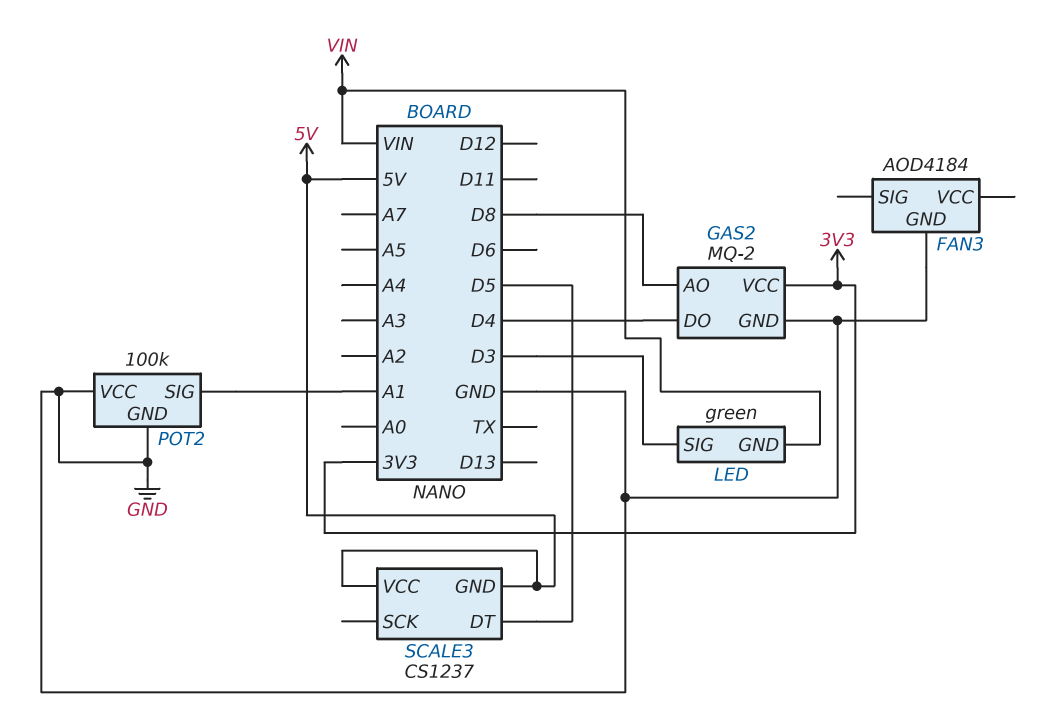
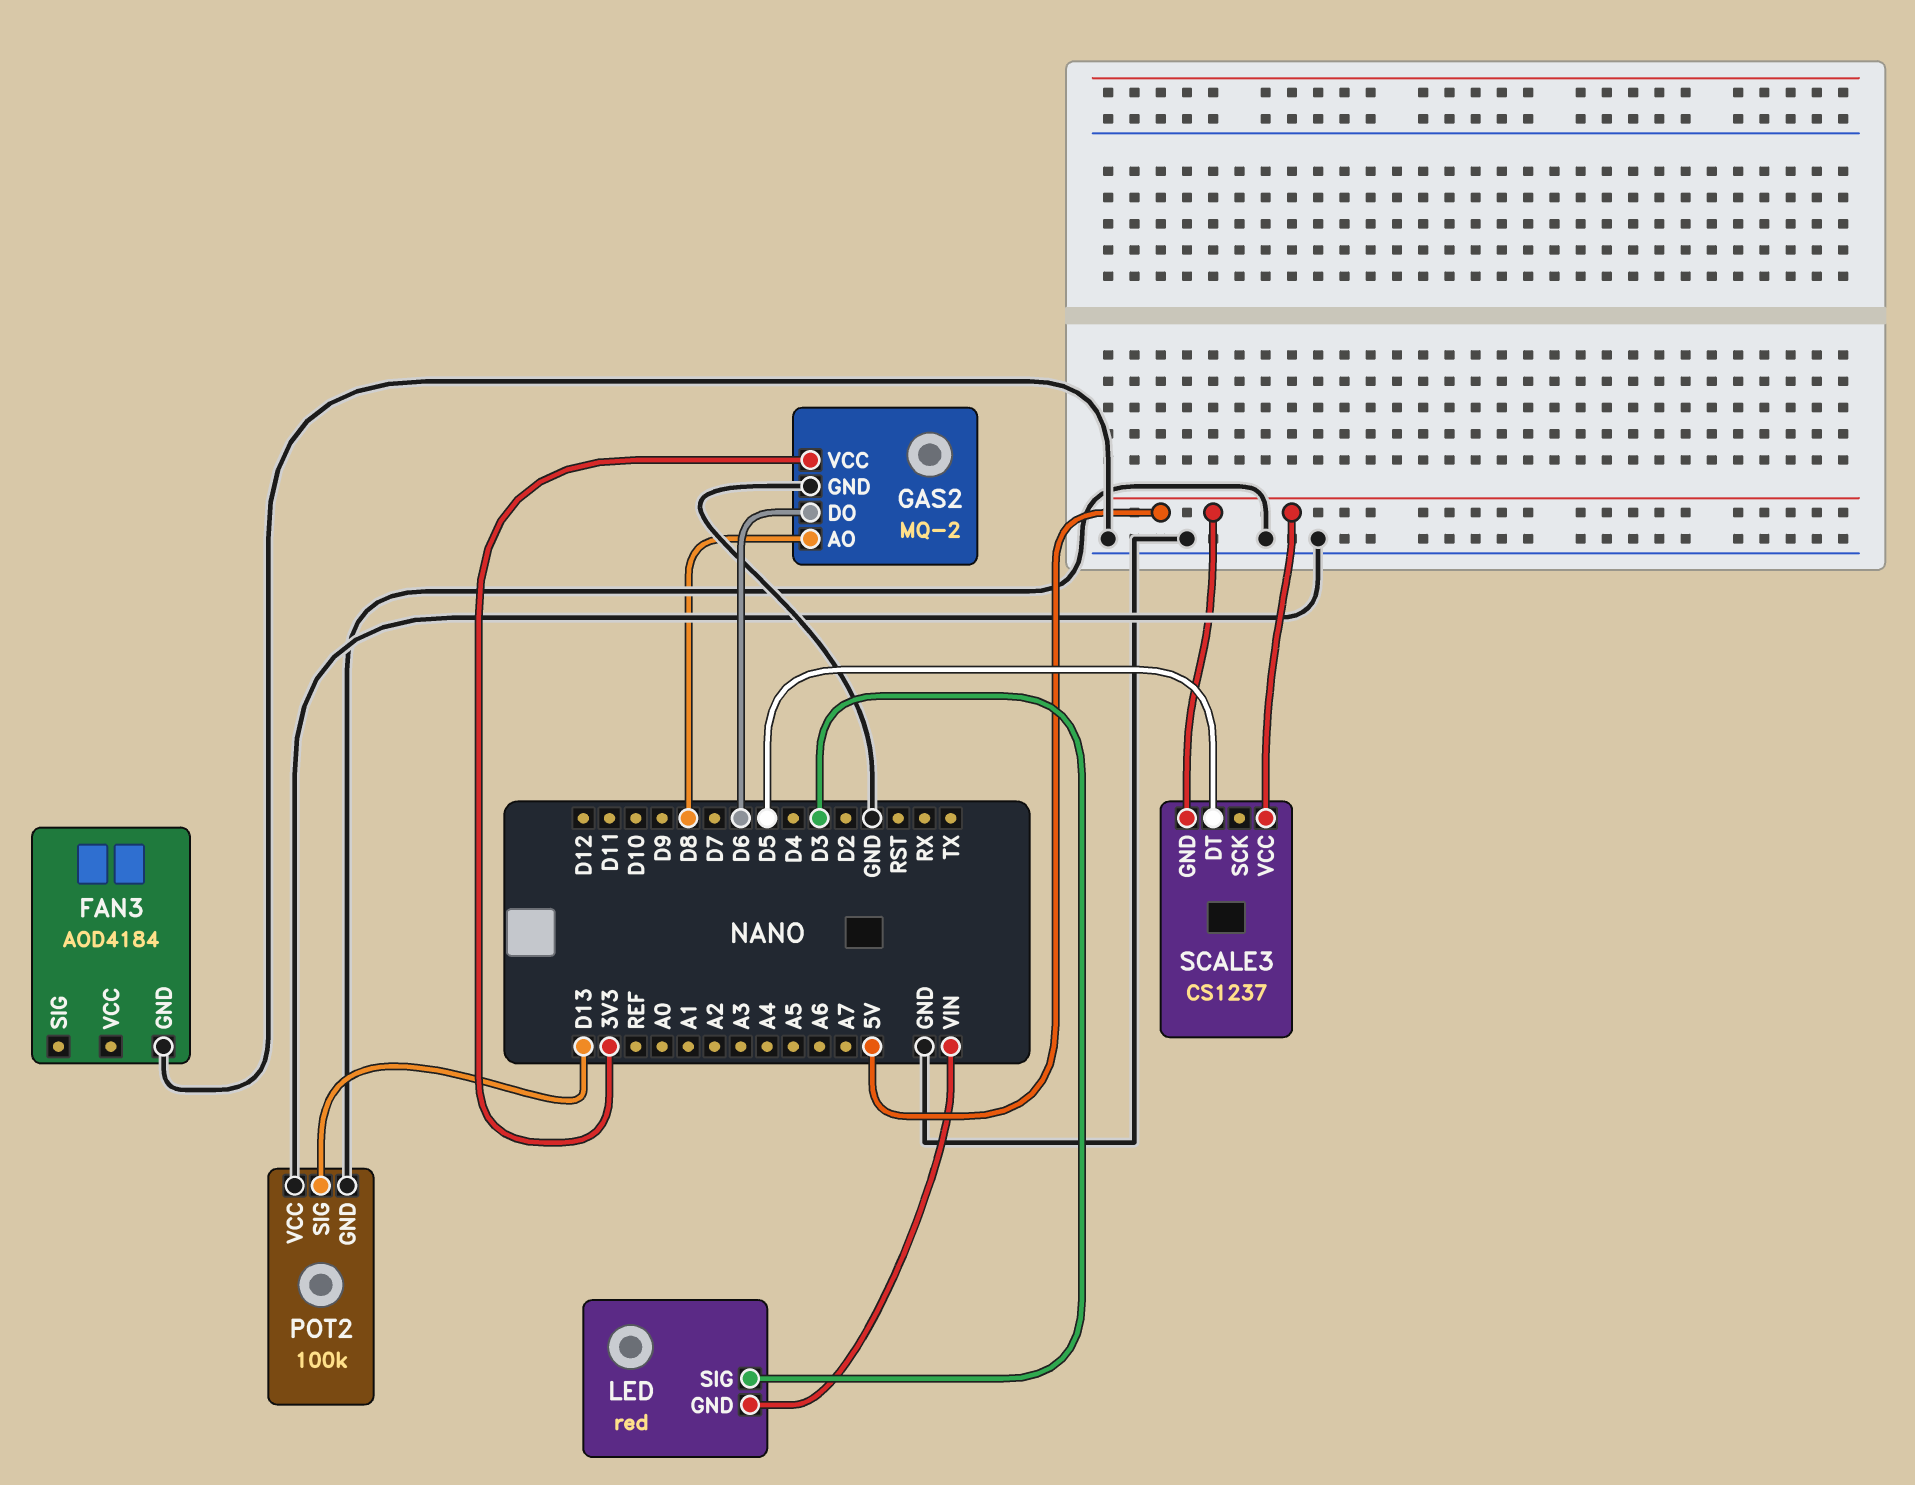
GAS2 pin DO: D4 -> D6
LED: green -> red
POT2 pin SIG: A1 -> D13

